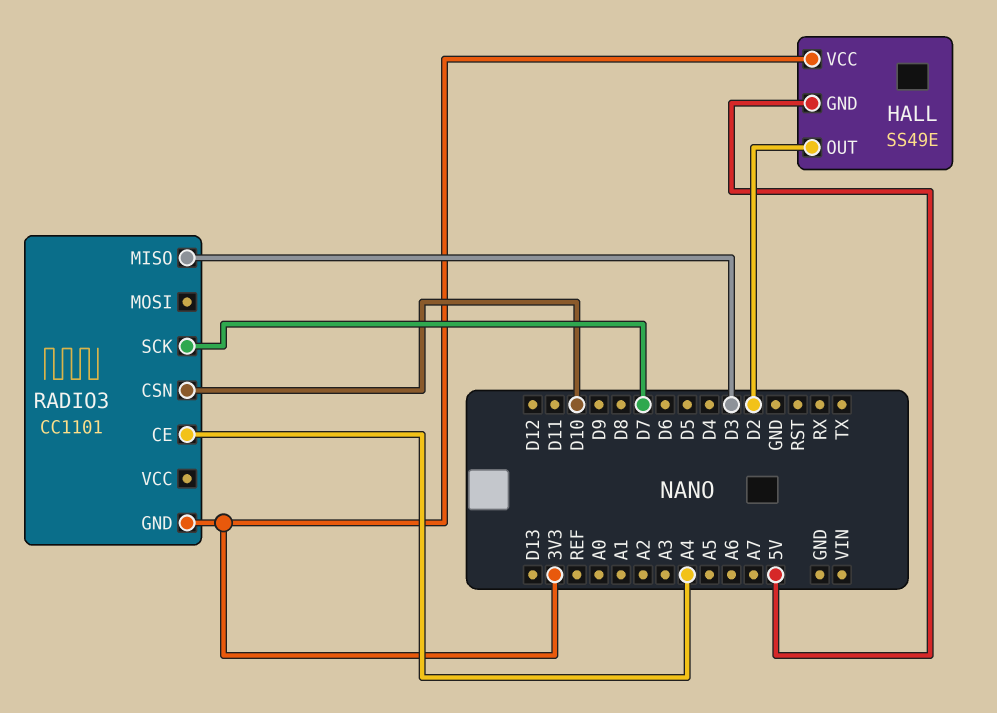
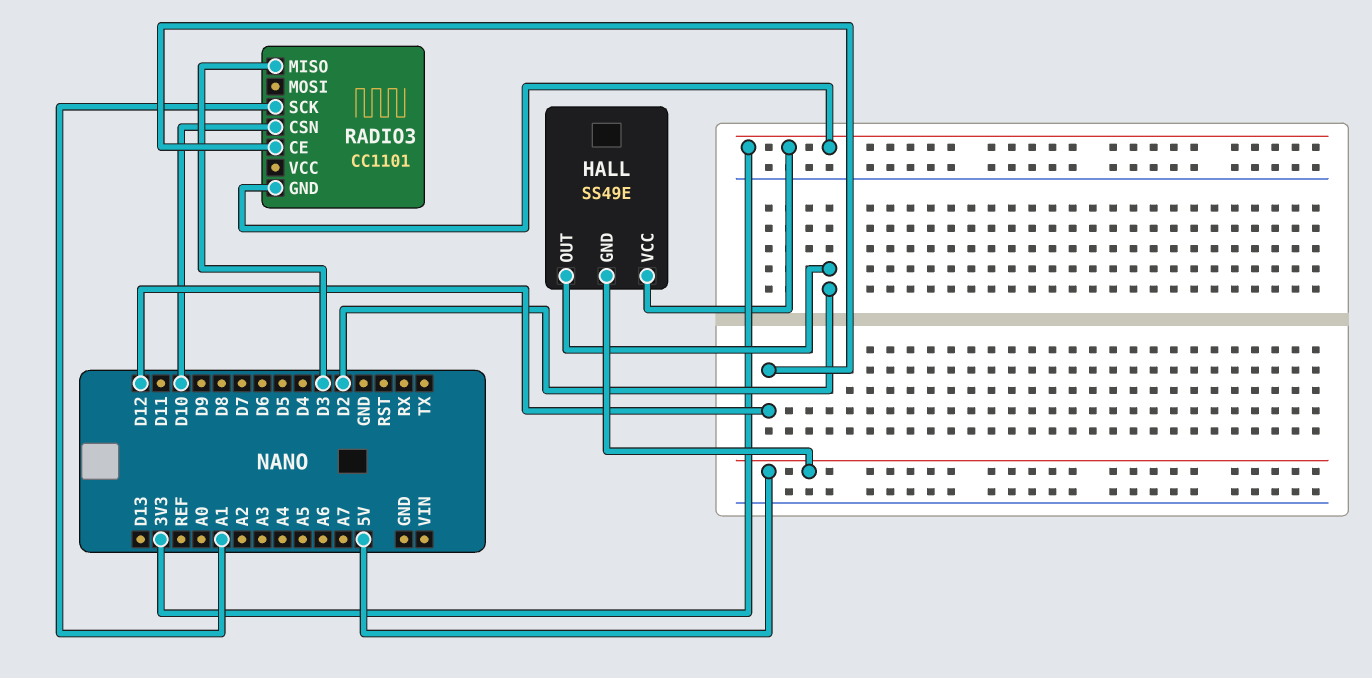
RADIO3 pin CE: A4 -> D12
RADIO3 pin SCK: D7 -> A1

